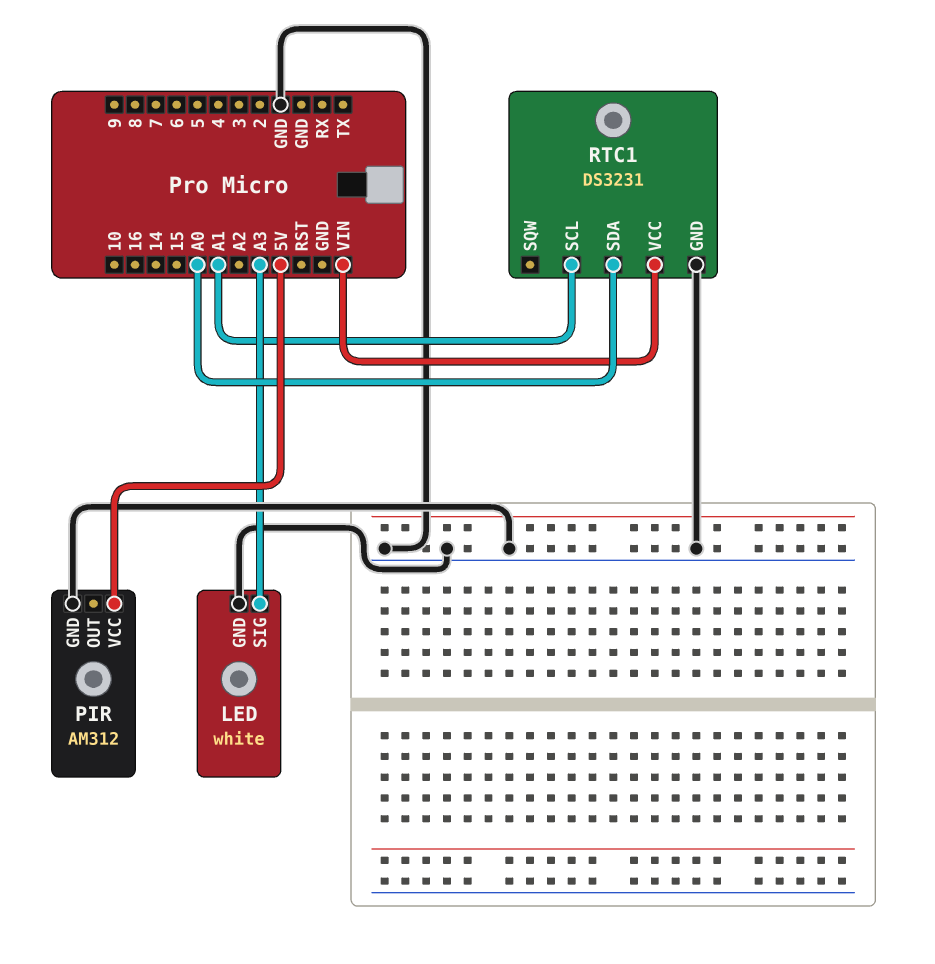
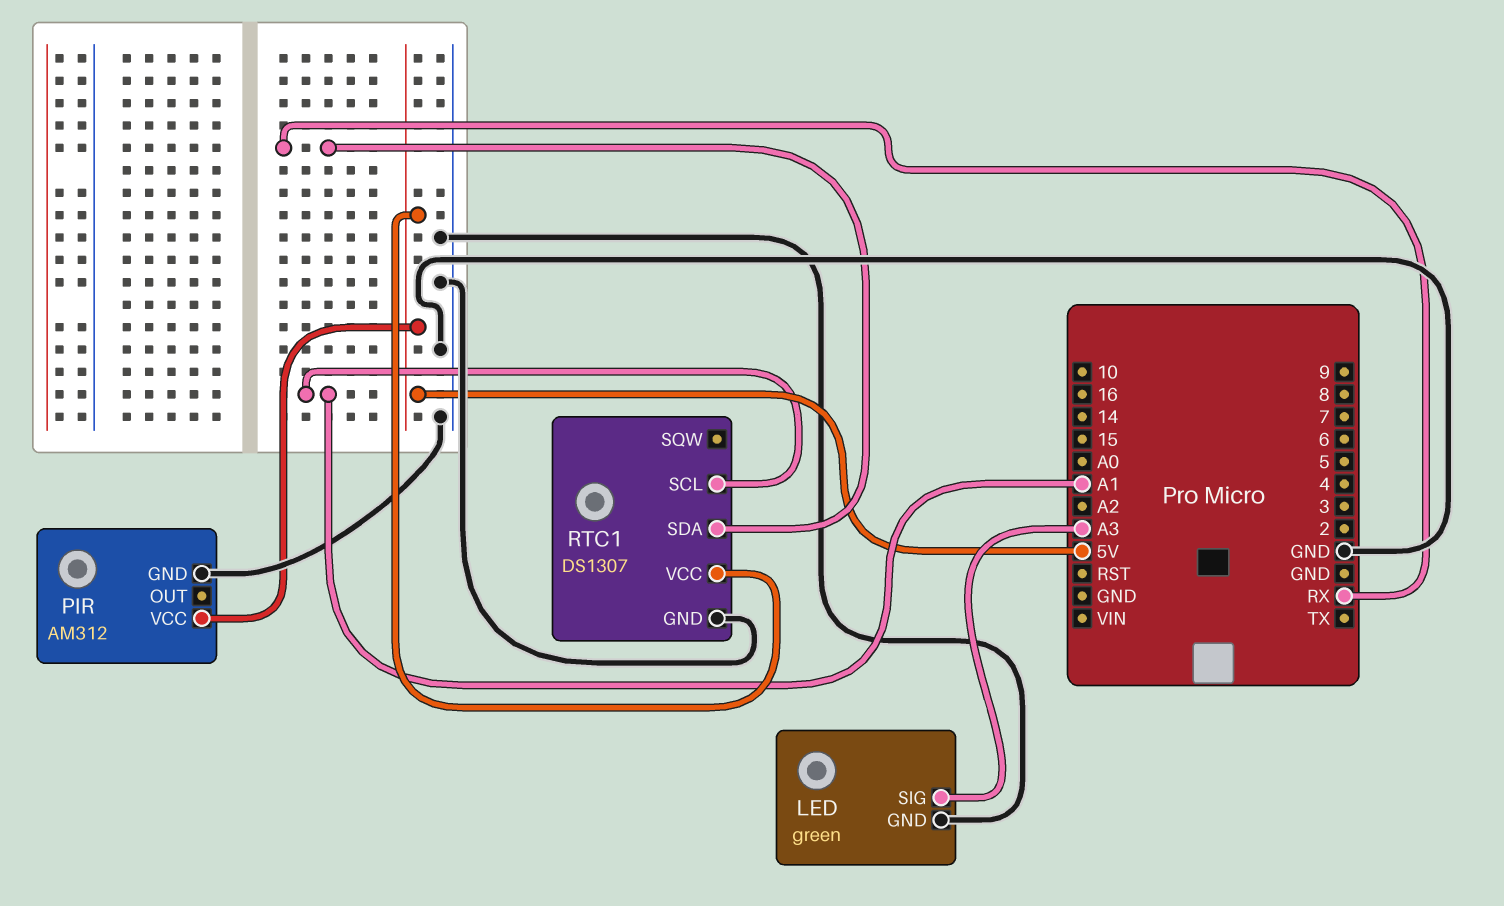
LED: white -> green
RTC1: DS3231 -> DS1307
RTC1 pin SDA: A0 -> RX
RTC1 pin VCC: VIN -> 5V

